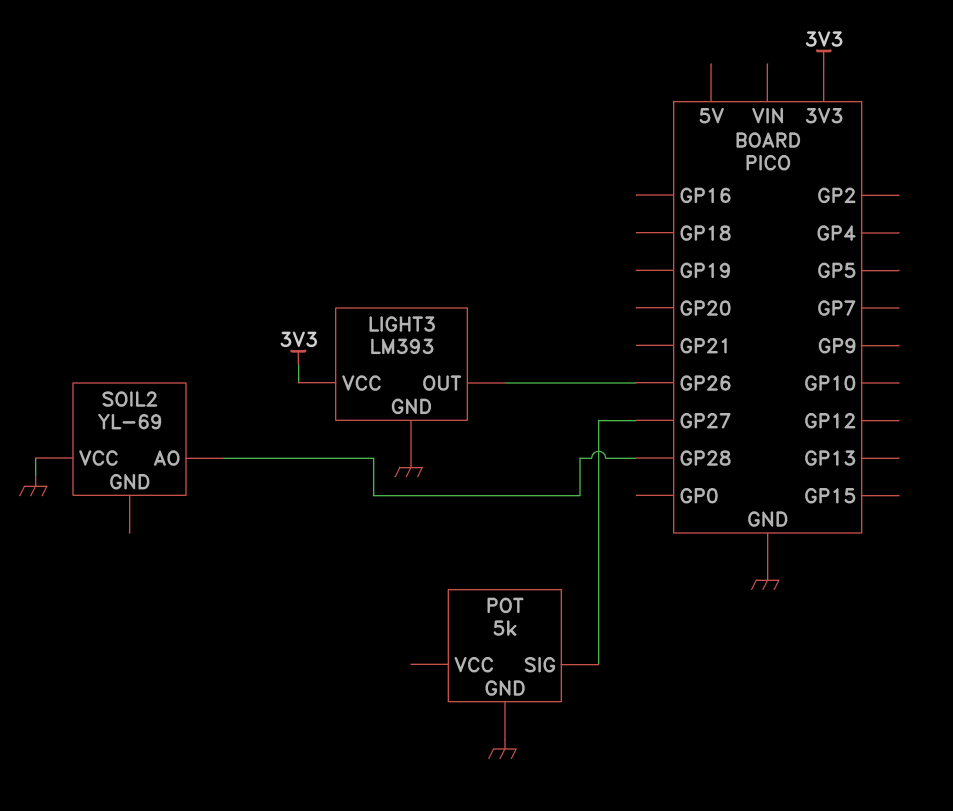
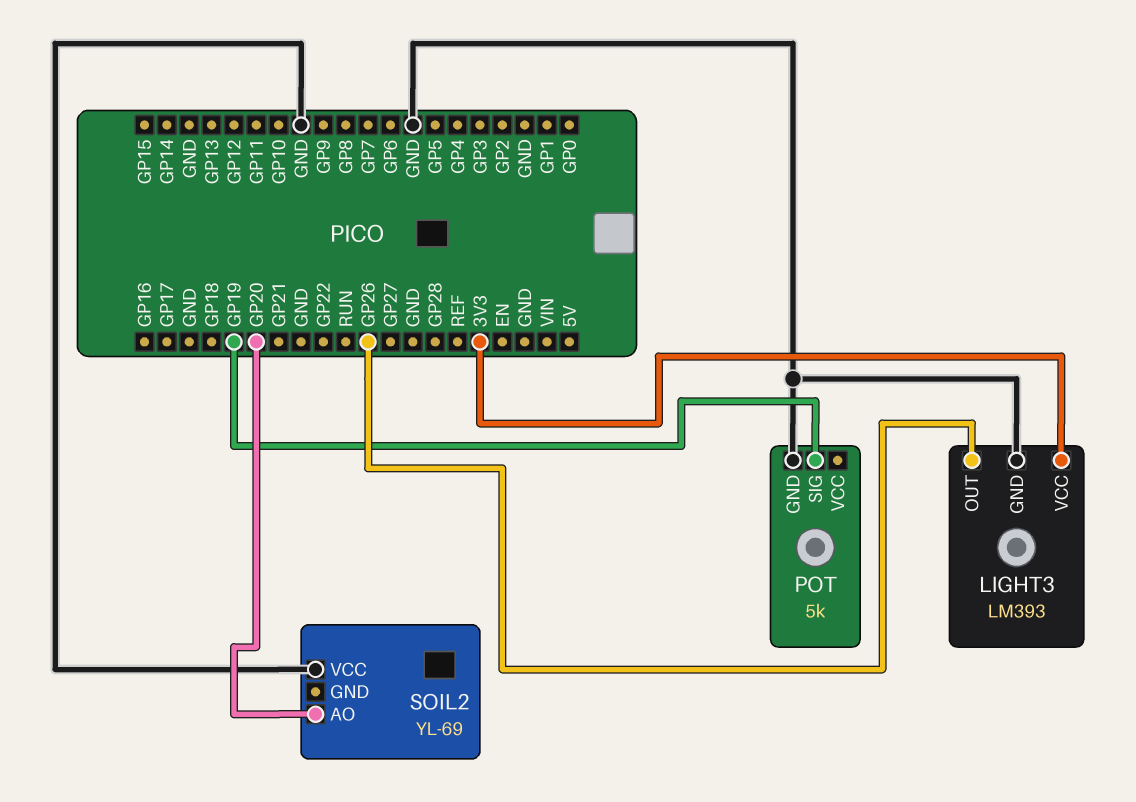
POT pin SIG: GP27 -> GP19
SOIL2 pin AO: GP28 -> GP20

